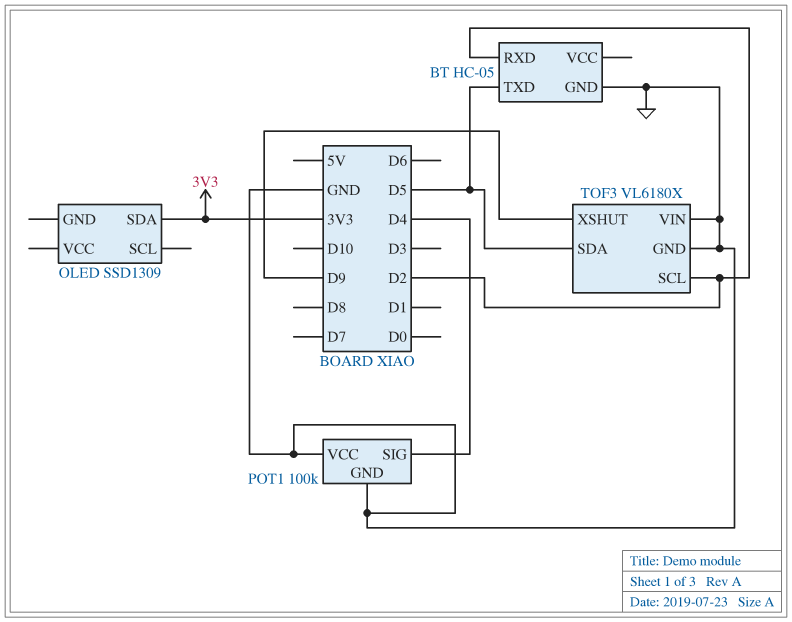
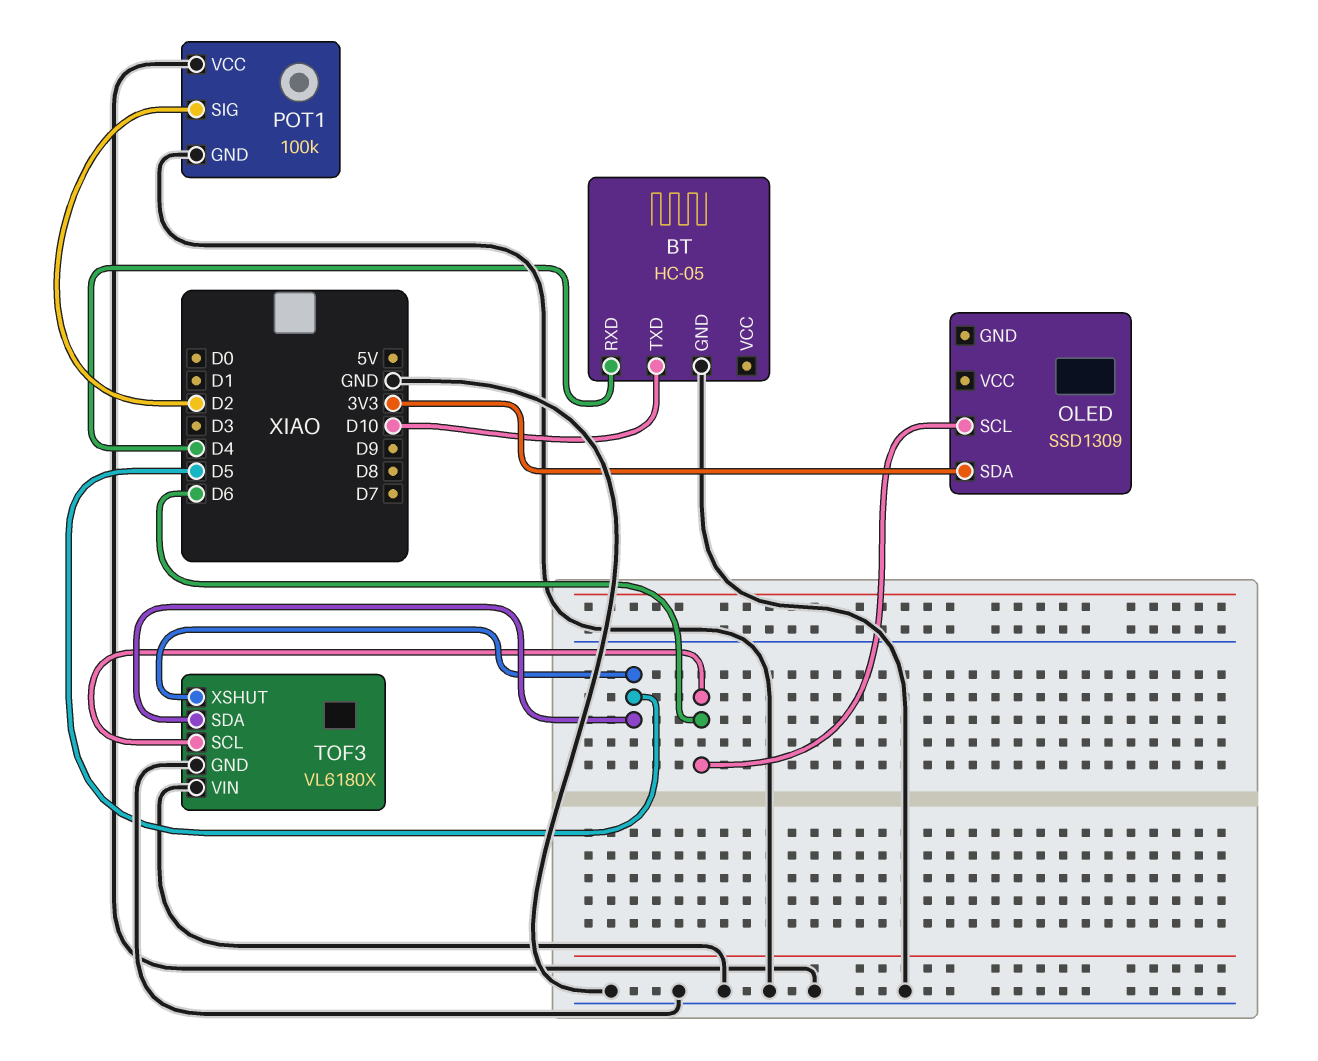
BT pin RXD: D2 -> D4
BT pin TXD: D5 -> D10
OLED pin SCL: none -> D6
POT1 pin SIG: D4 -> D2
TOF3 pin SCL: D2 -> D6
TOF3 pin XSHUT: D9 -> D5

